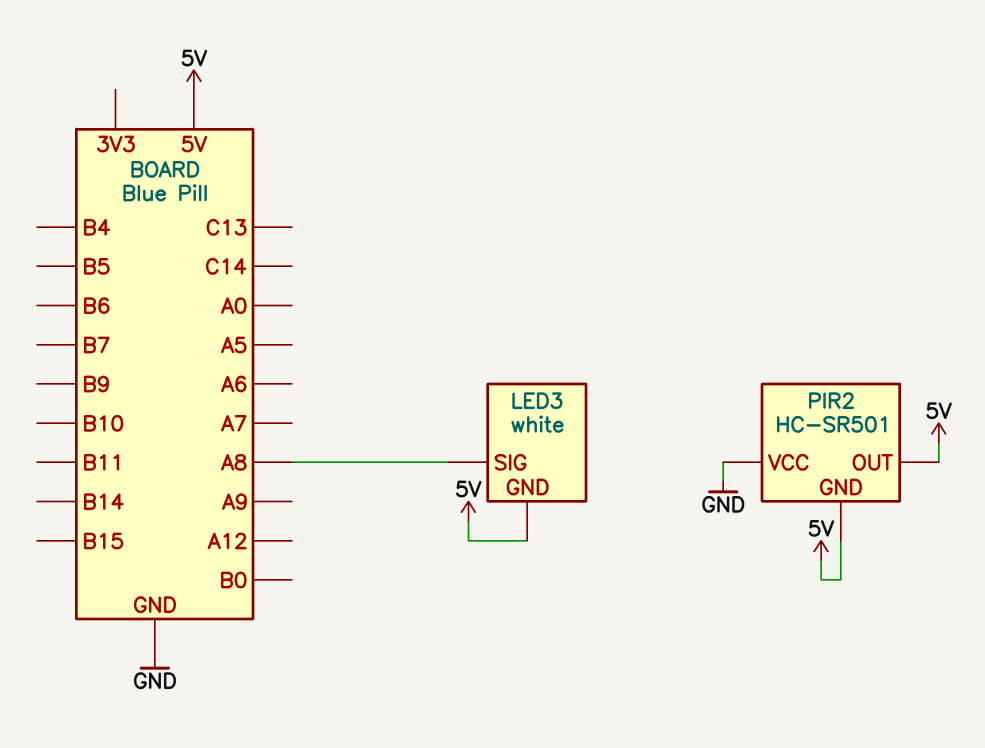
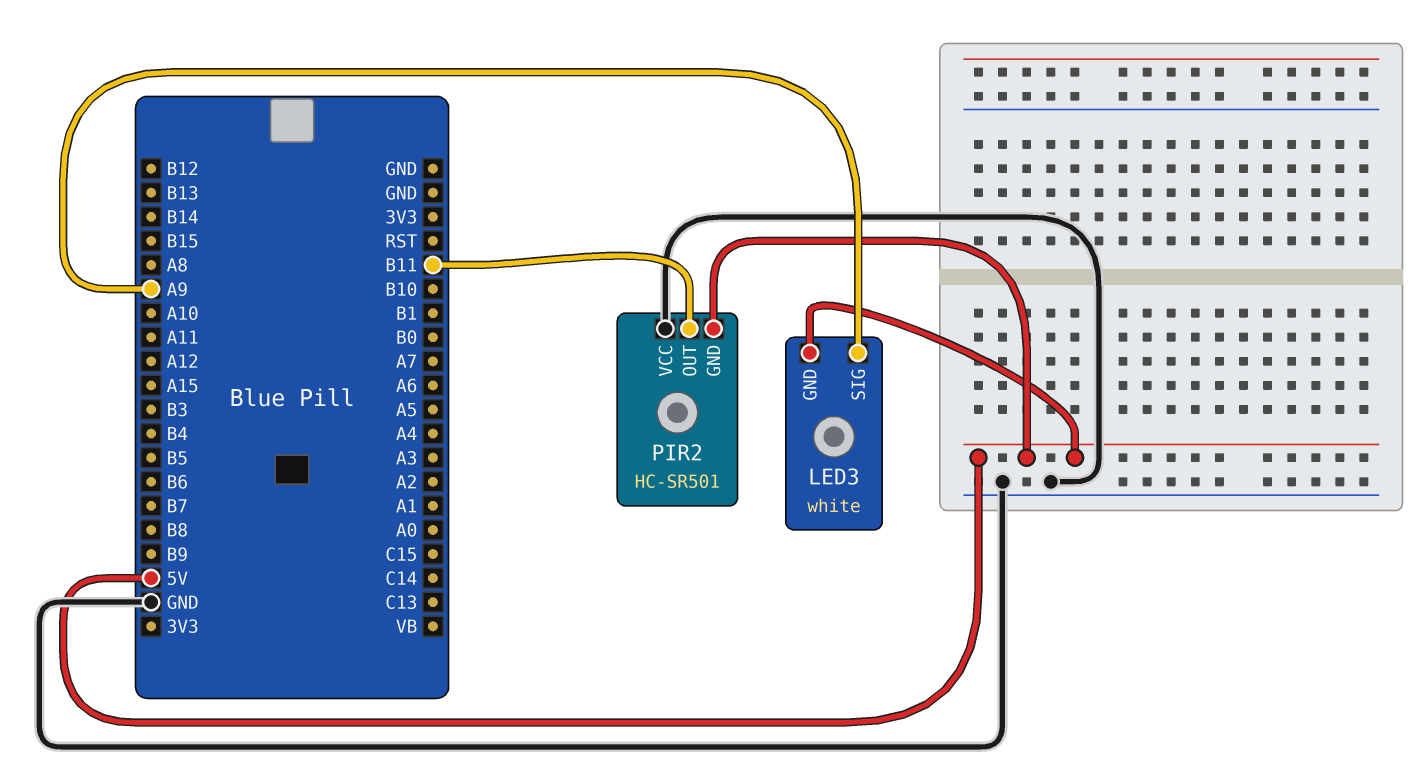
LED3 pin SIG: A8 -> A9
PIR2 pin OUT: 5V -> B11

